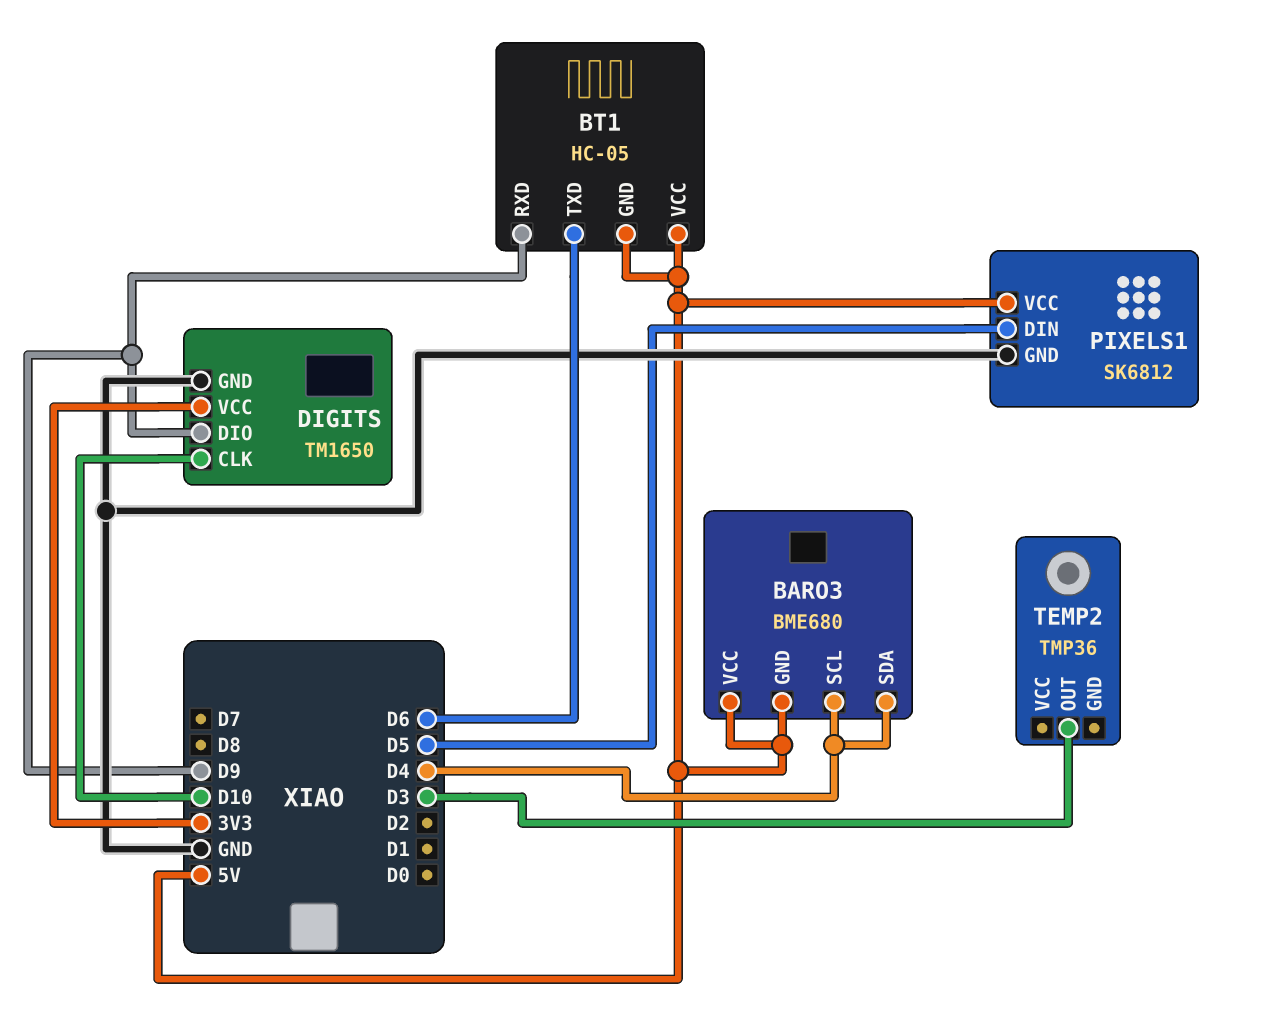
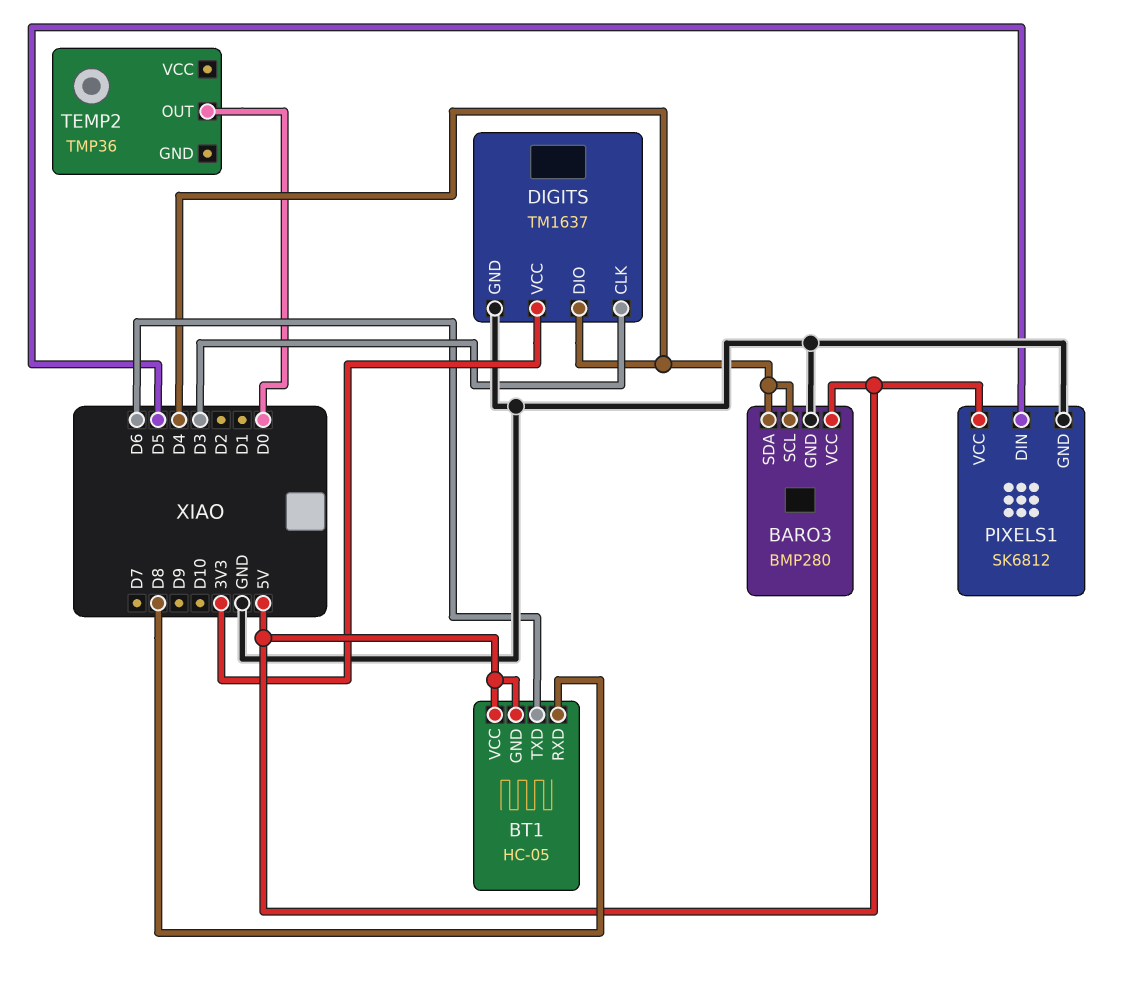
BARO3: BME680 -> BMP280
BARO3 pin GND: 5V -> GND
BT1 pin RXD: D9 -> D8
DIGITS: TM1650 -> TM1637
DIGITS pin CLK: D10 -> D3
DIGITS pin DIO: D9 -> D4
TEMP2 pin OUT: D3 -> D0

